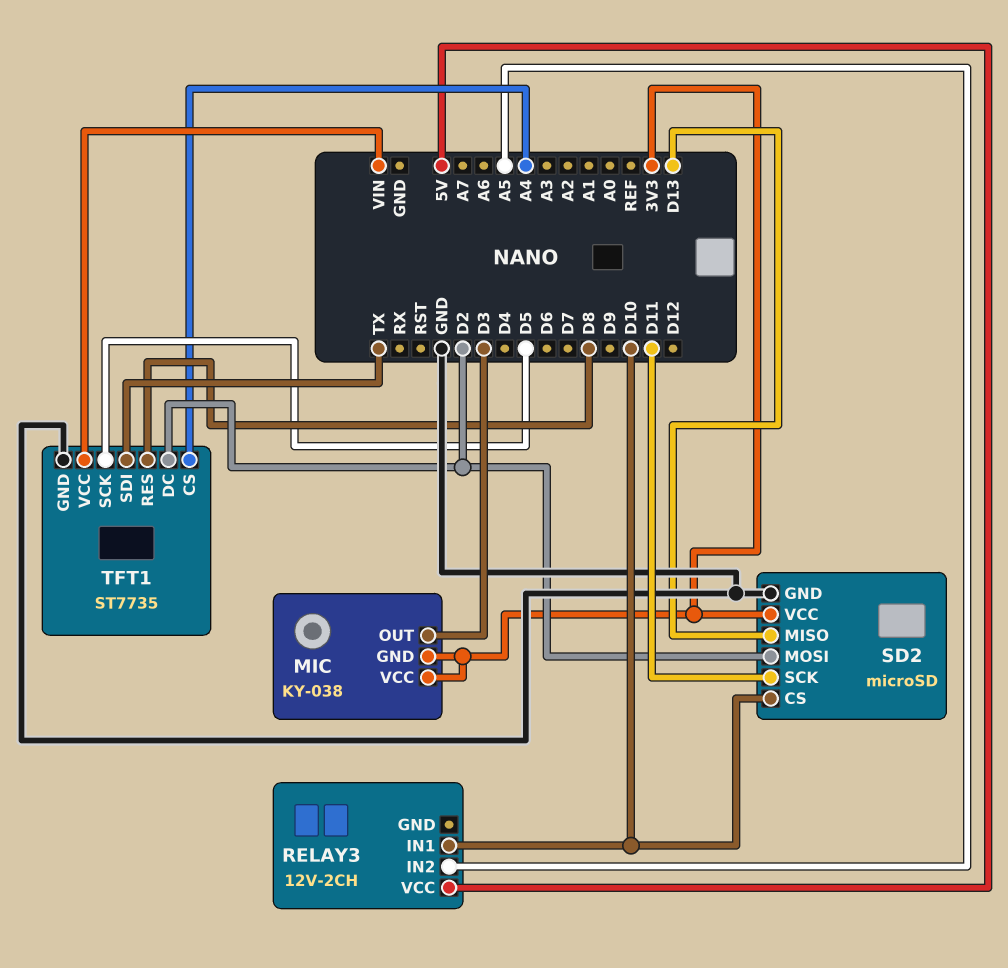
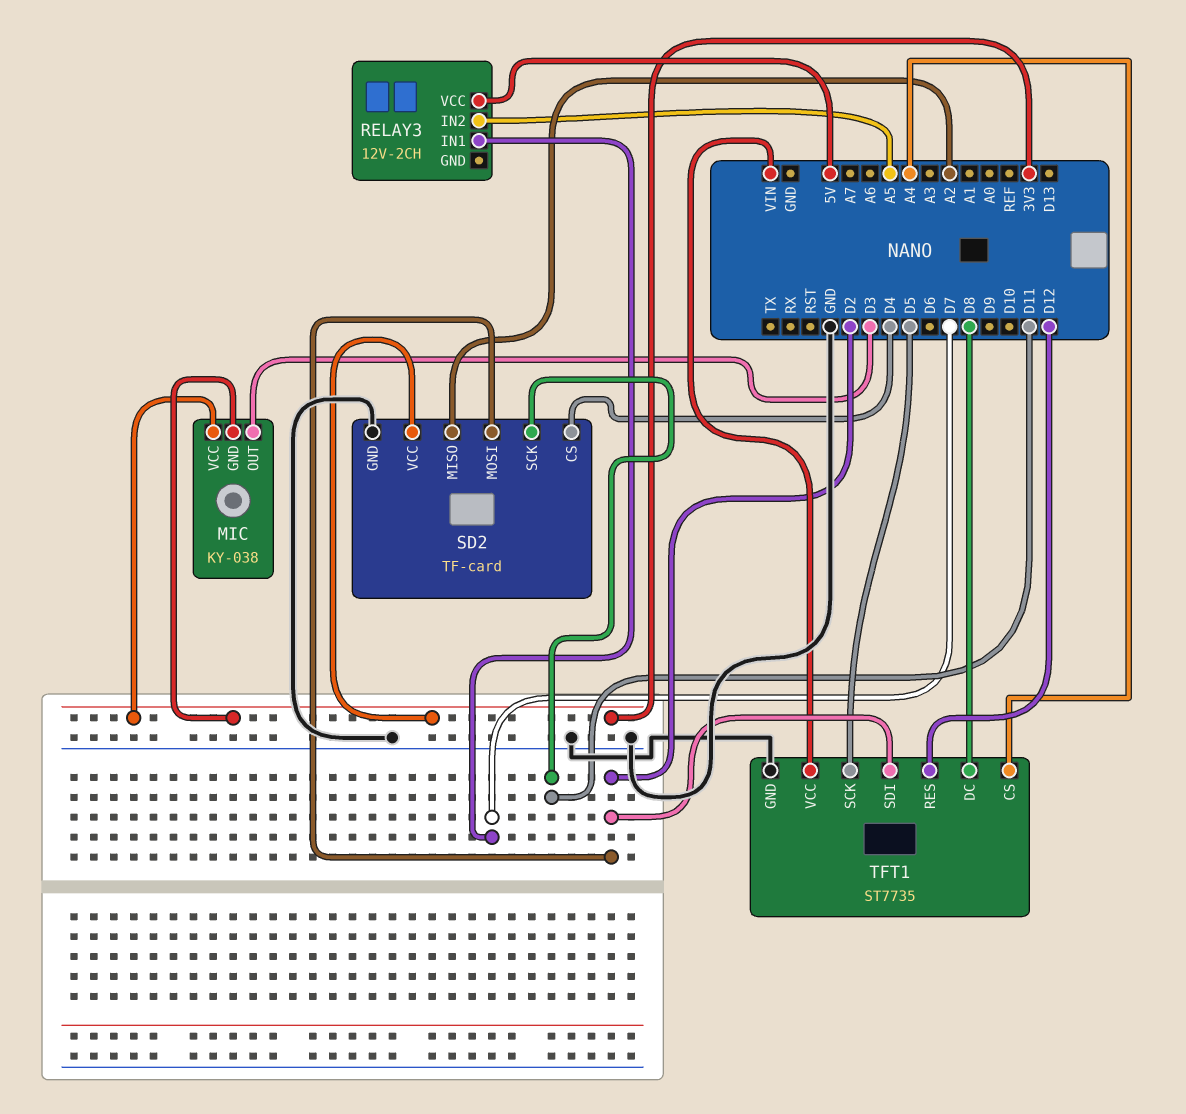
RELAY3 pin IN1: D10 -> D7
SD2: microSD -> TF-card
SD2 pin CS: D10 -> D4
SD2 pin MISO: D13 -> A2
TFT1 pin DC: D2 -> D8
TFT1 pin RES: D8 -> D12
TFT1 pin SDI: TX -> D2

